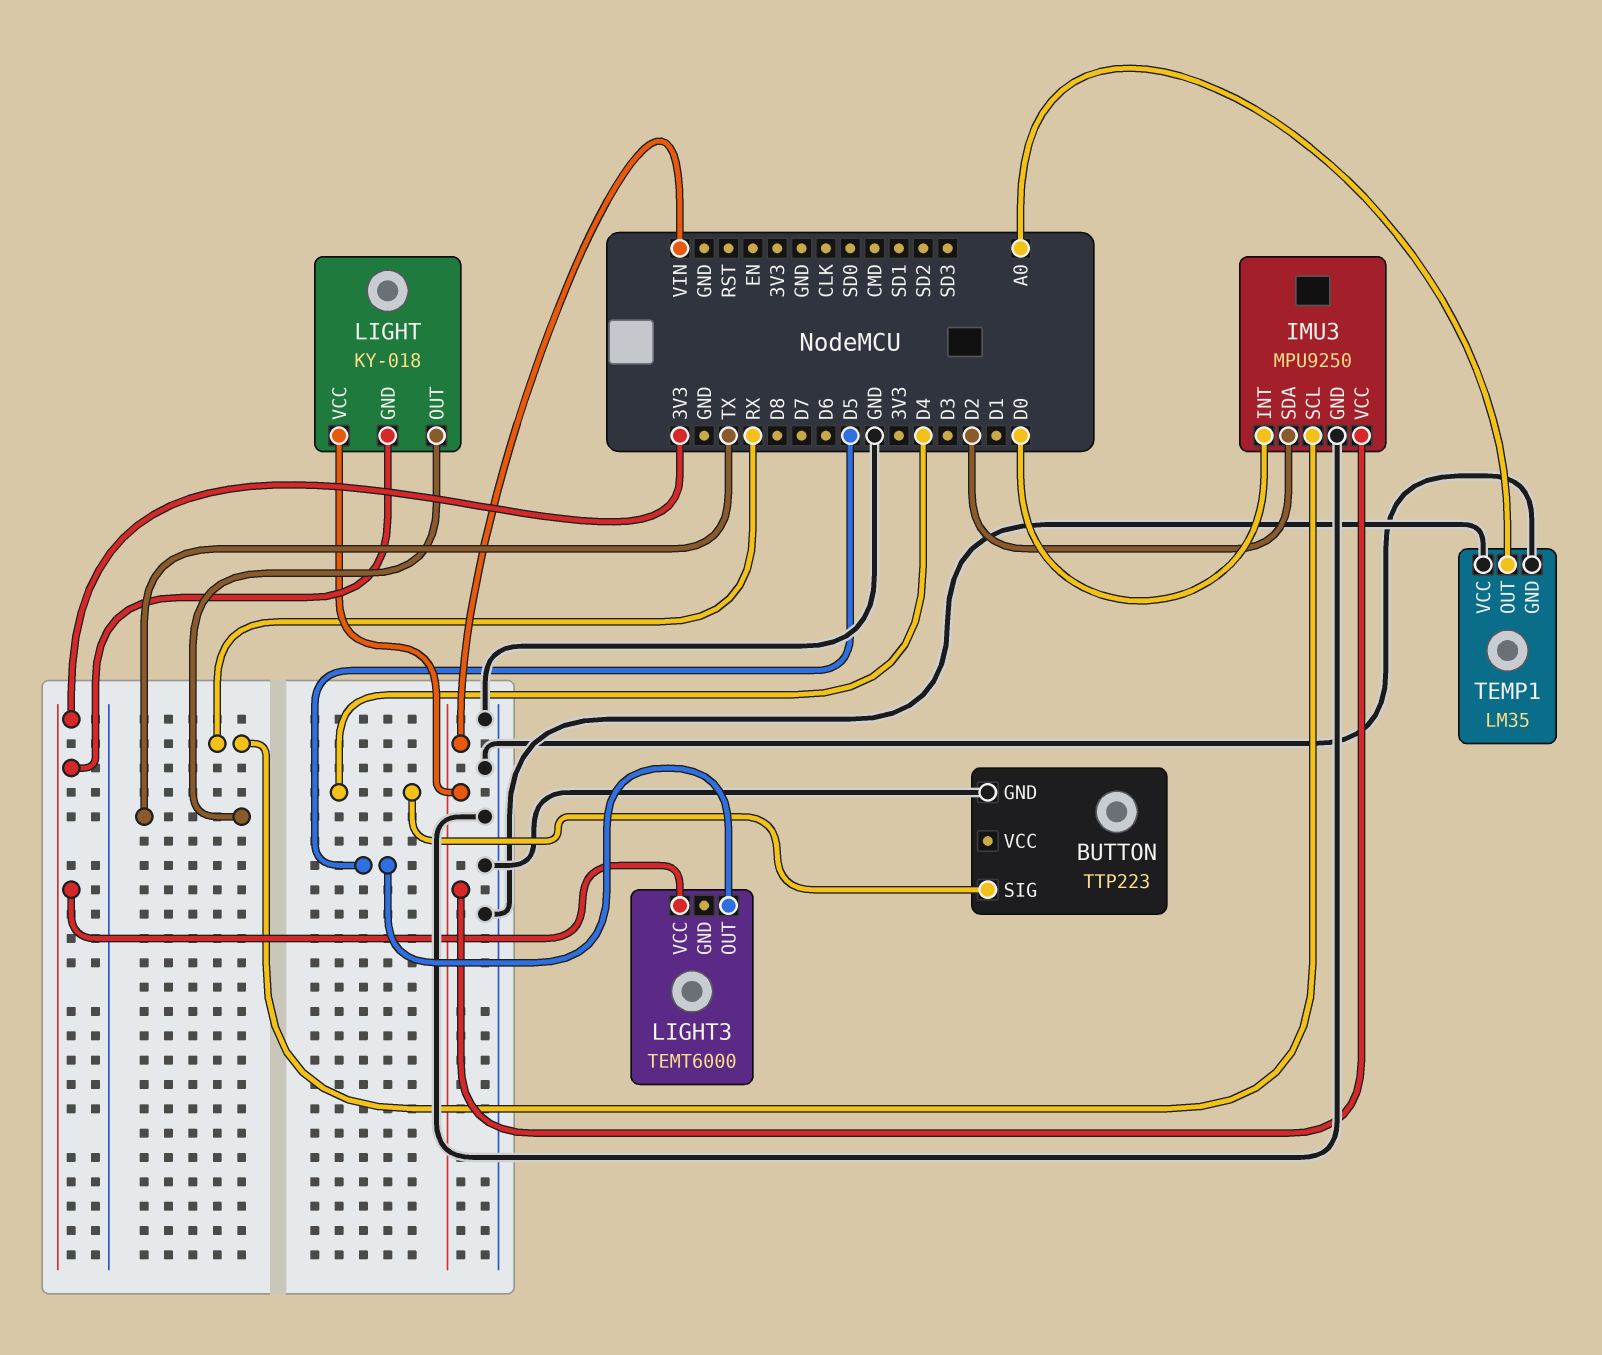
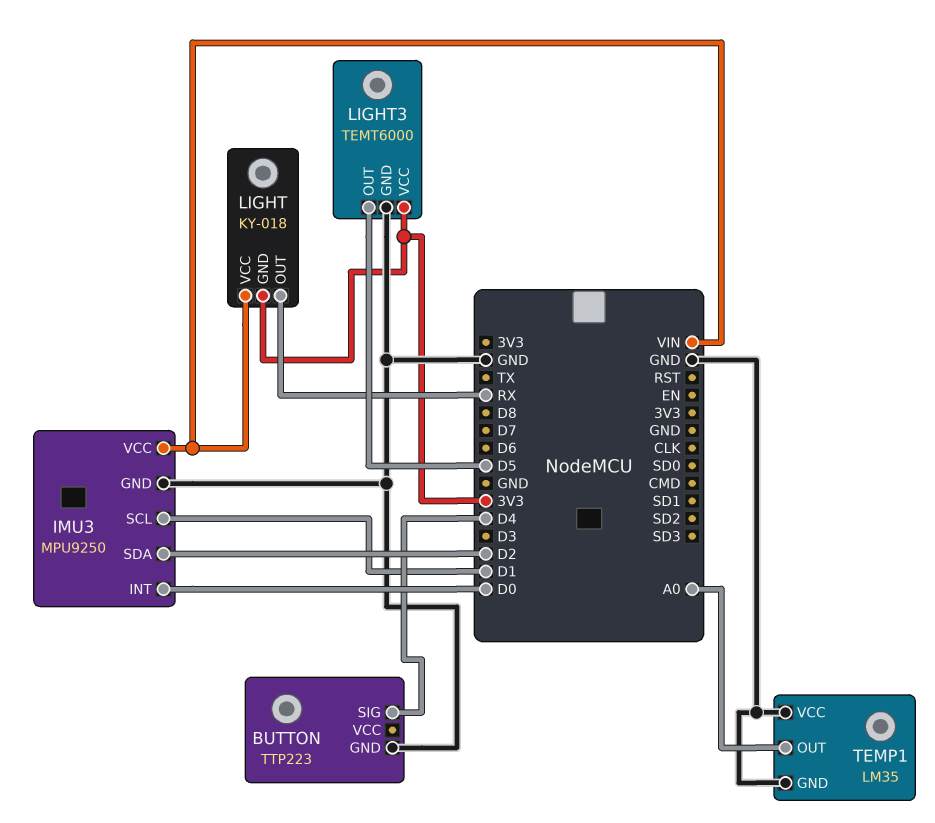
IMU3 pin SCL: RX -> D1
LIGHT pin OUT: TX -> RX
LIGHT3 pin GND: none -> GND

